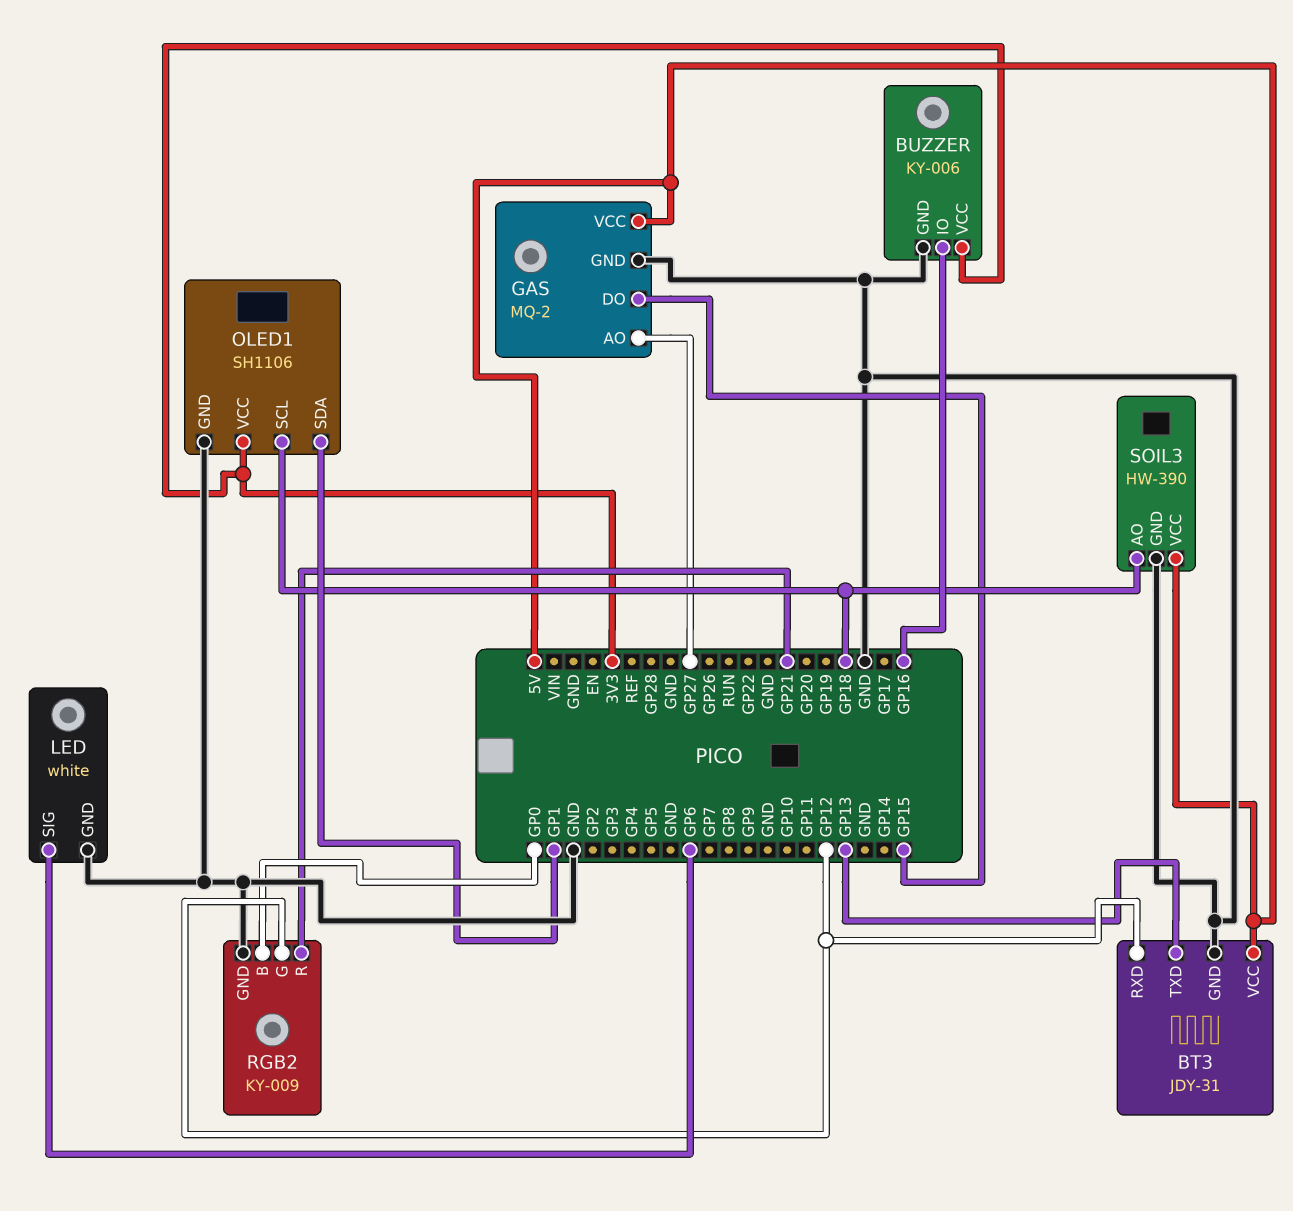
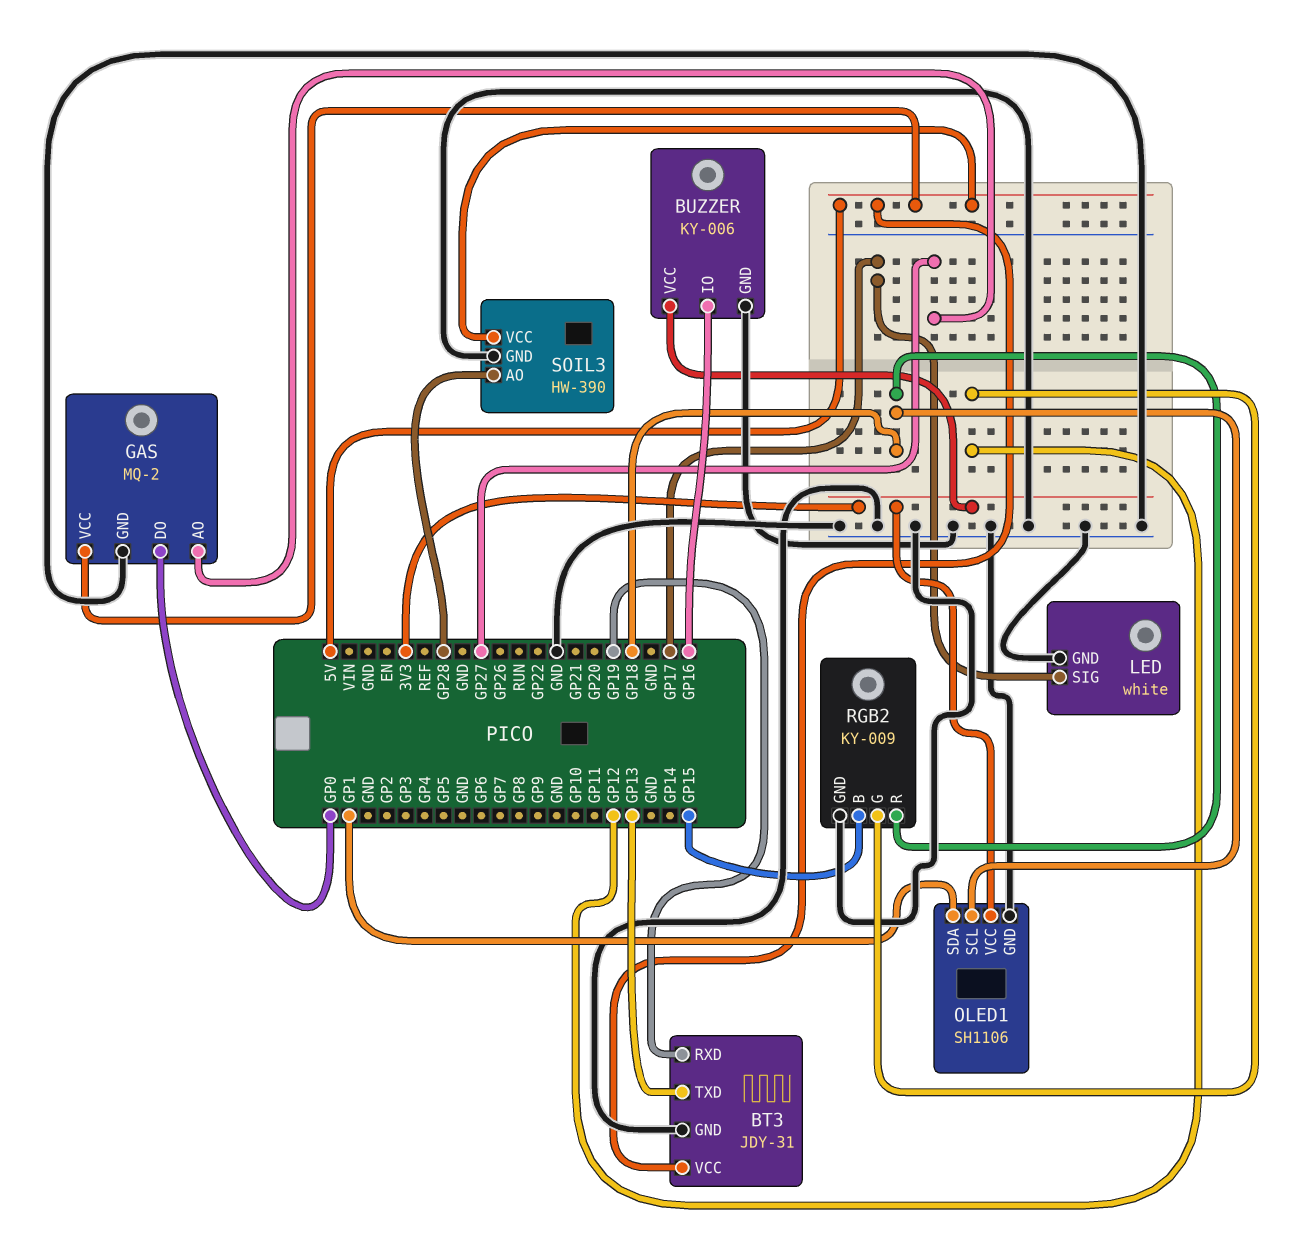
BT3 pin RXD: GP12 -> GP19
GAS pin DO: GP15 -> GP0
LED pin SIG: GP6 -> GP17
RGB2 pin B: GP0 -> GP15
RGB2 pin R: GP21 -> GP18
SOIL3 pin AO: GP18 -> GP28

